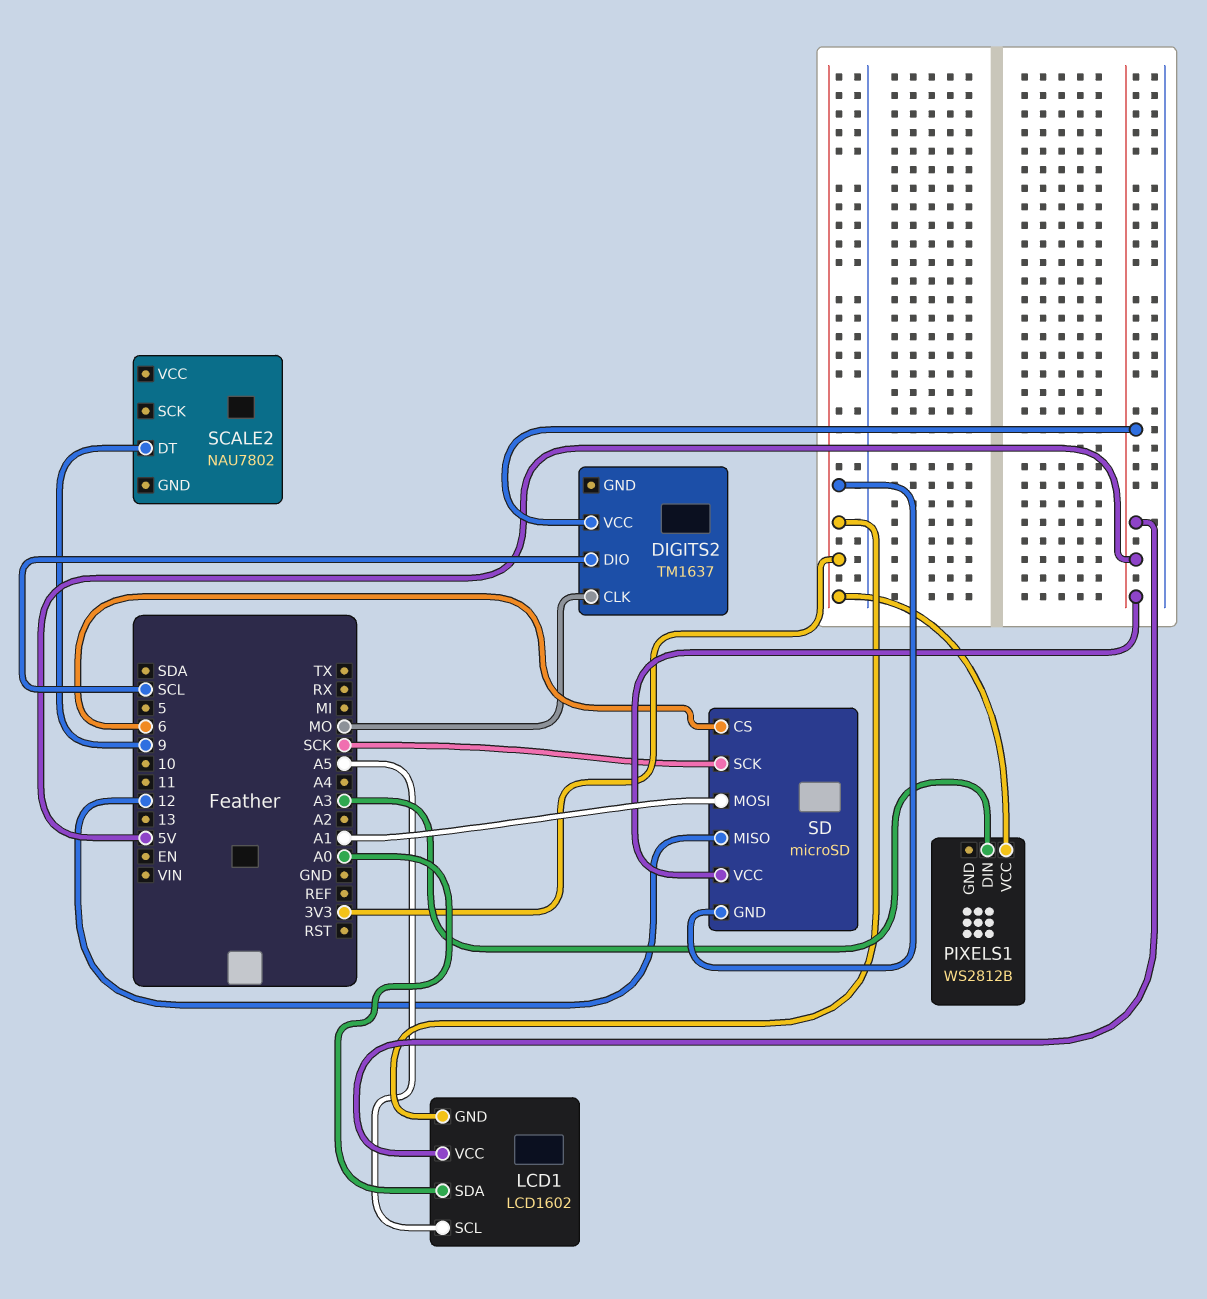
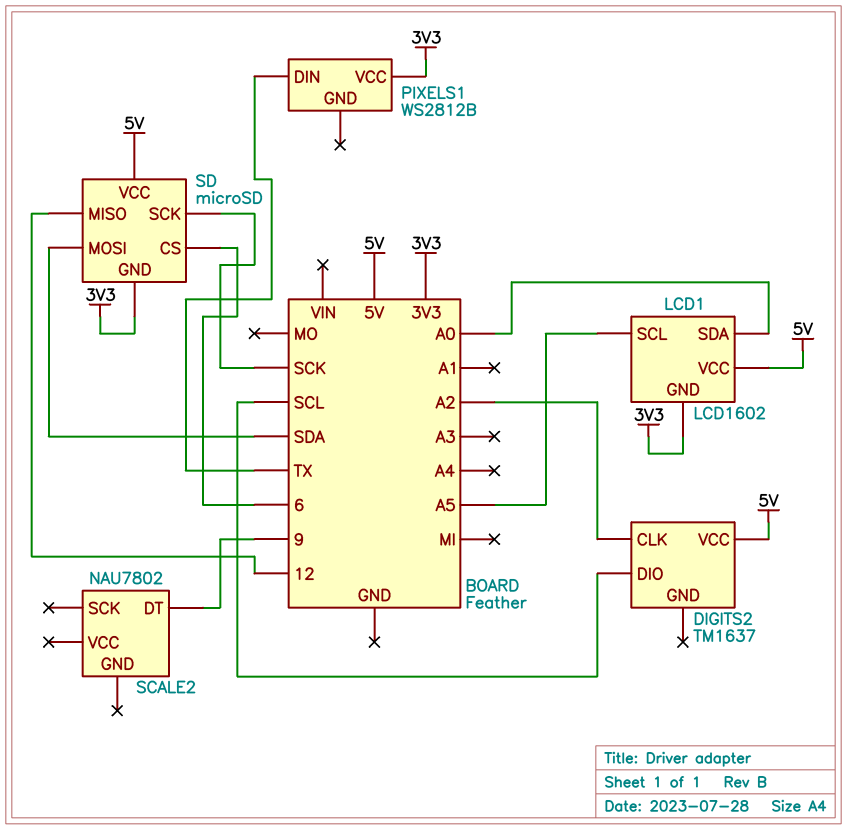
DIGITS2 pin CLK: MO -> A2
PIXELS1 pin DIN: A3 -> TX
SD pin MOSI: A1 -> SDA

